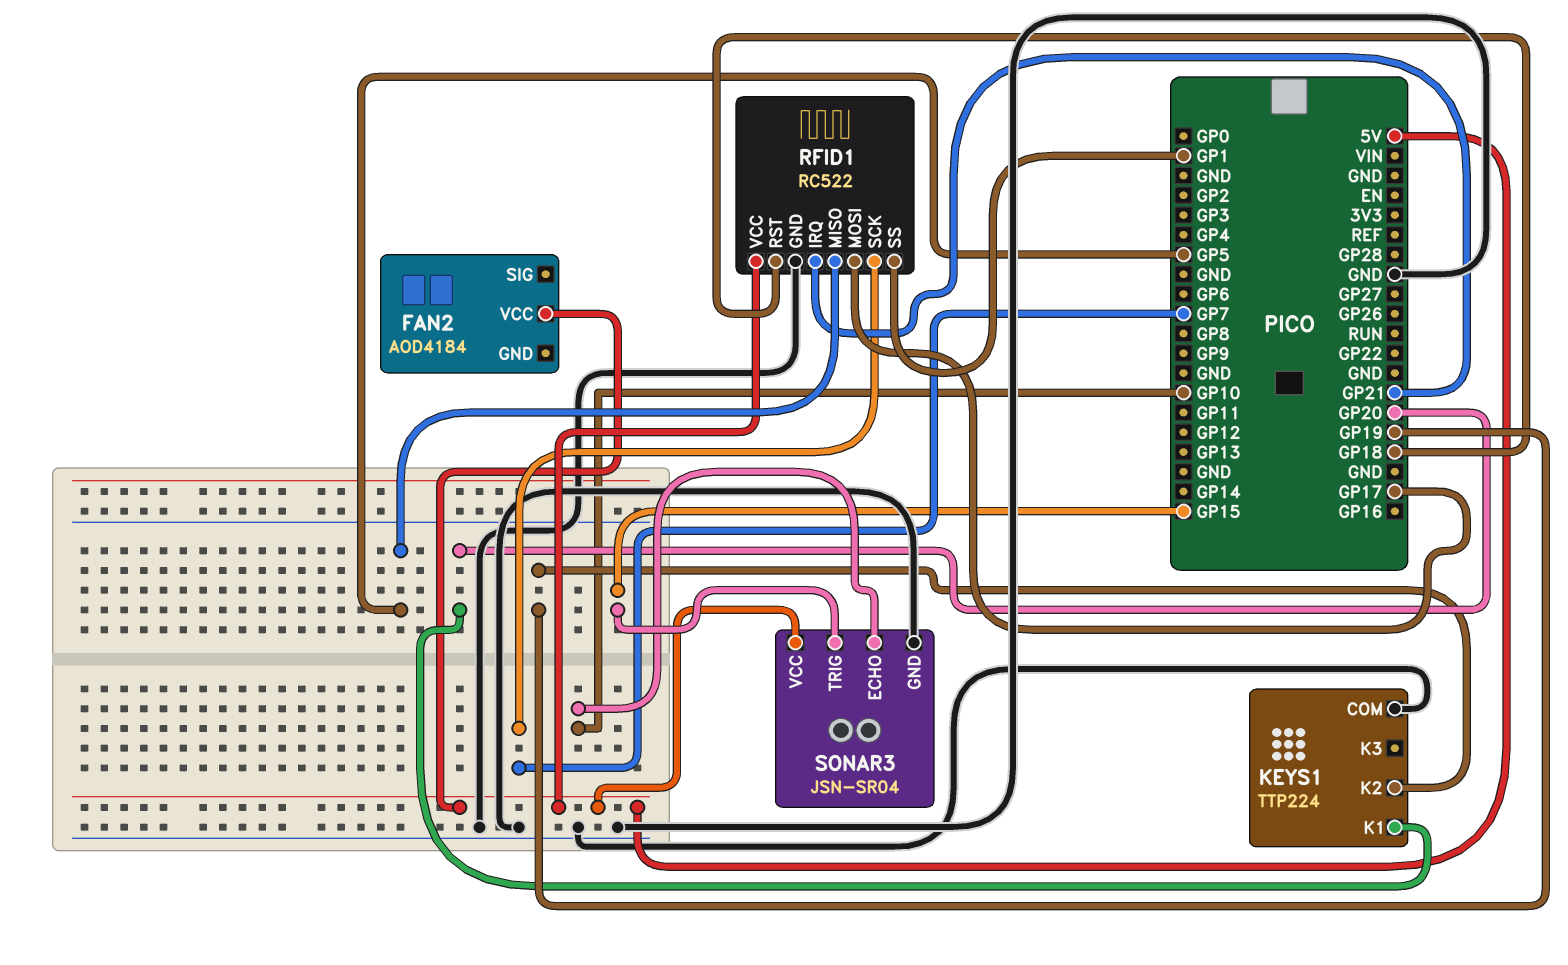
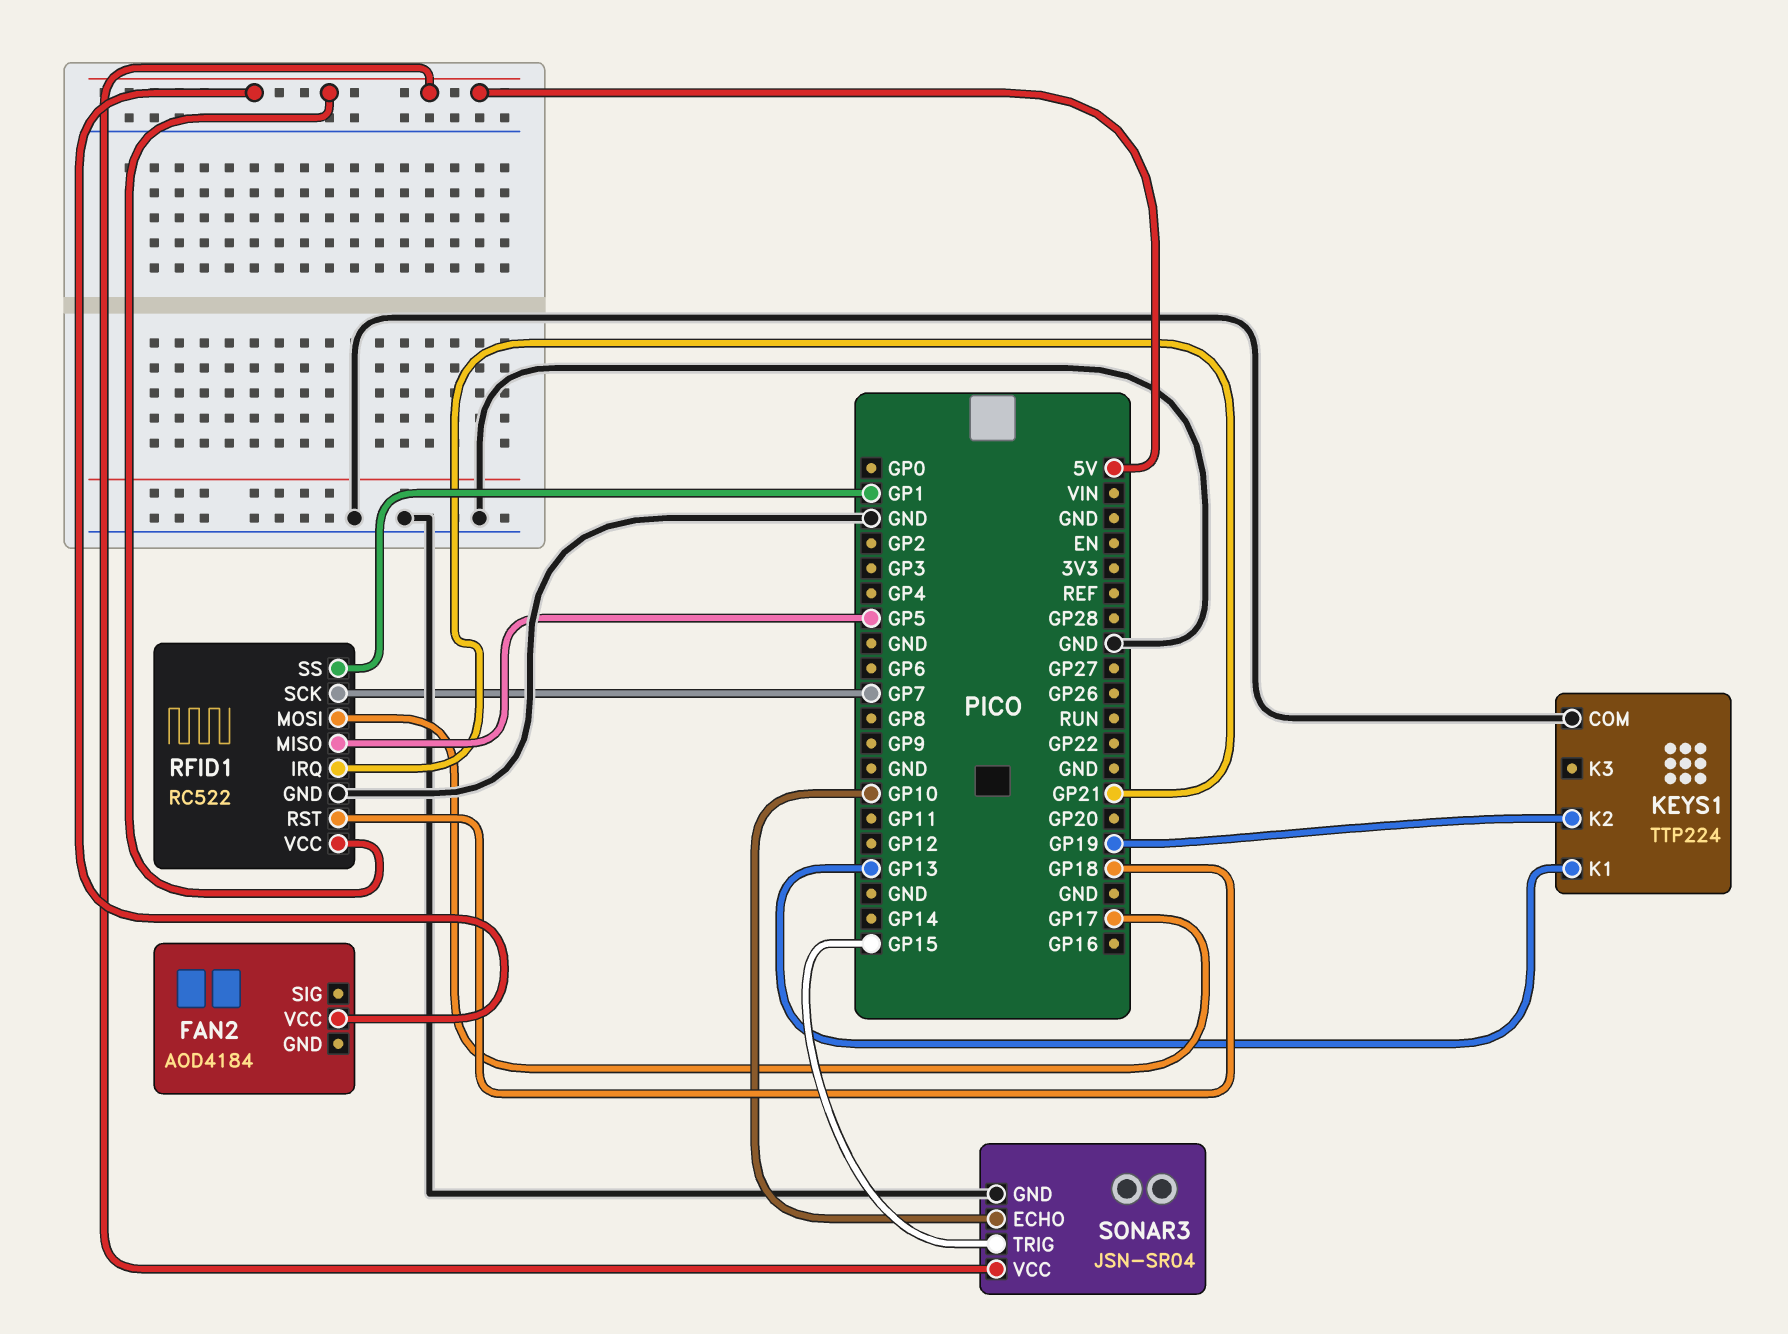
KEYS1 pin K1: GP20 -> GP13

